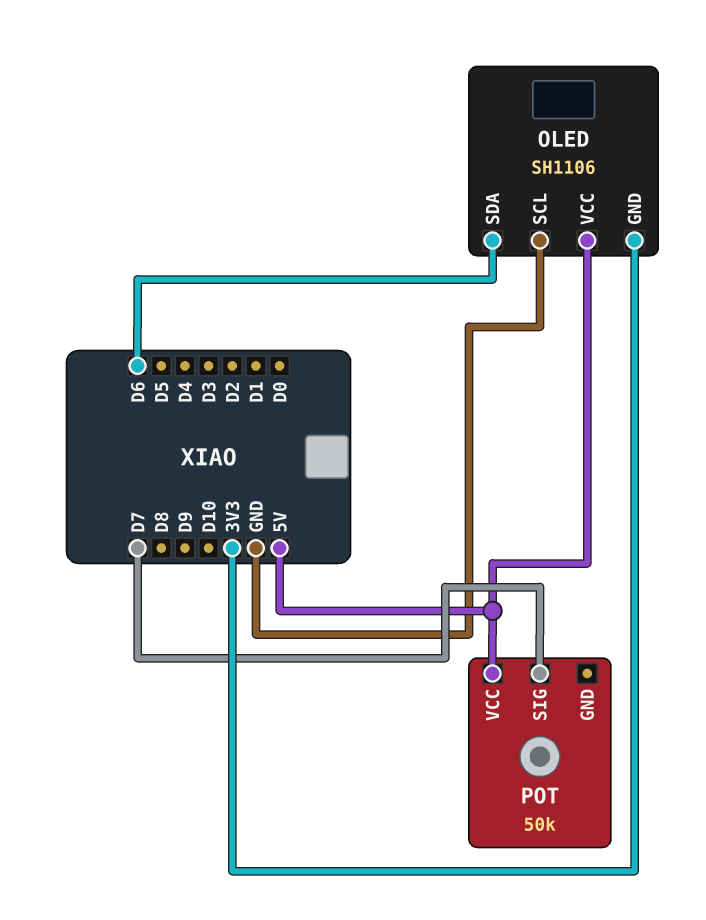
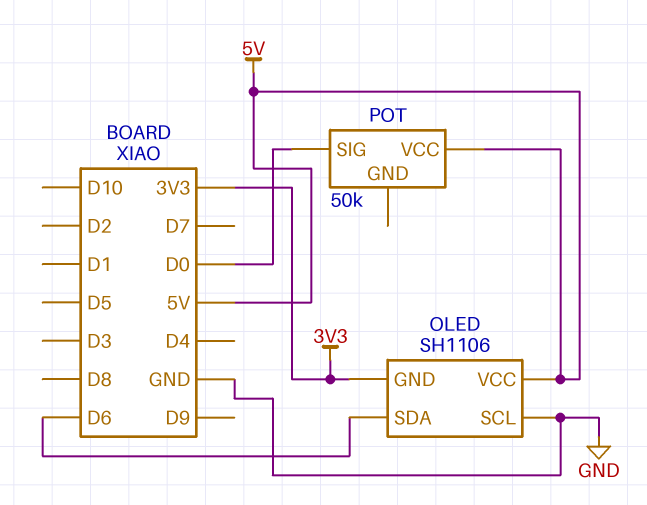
POT pin SIG: D7 -> D0

